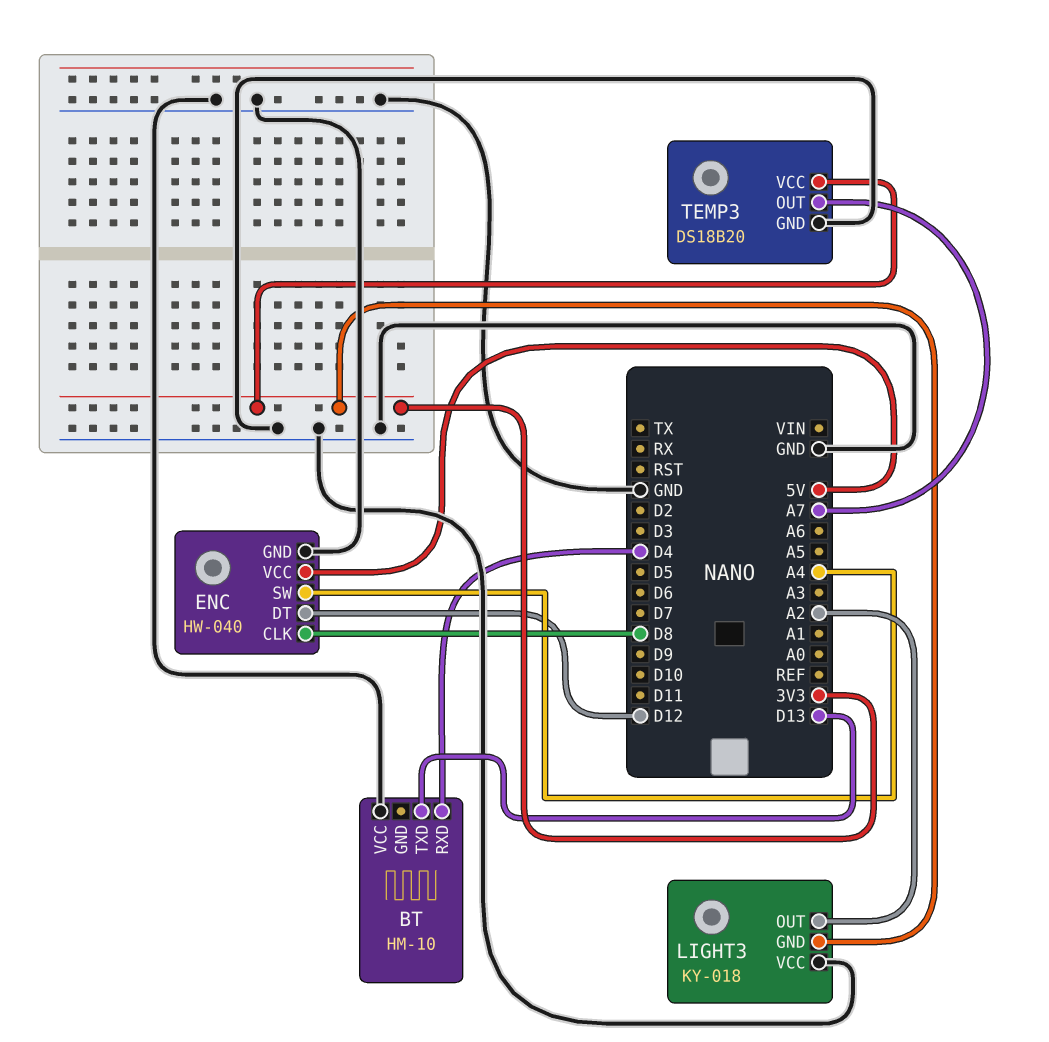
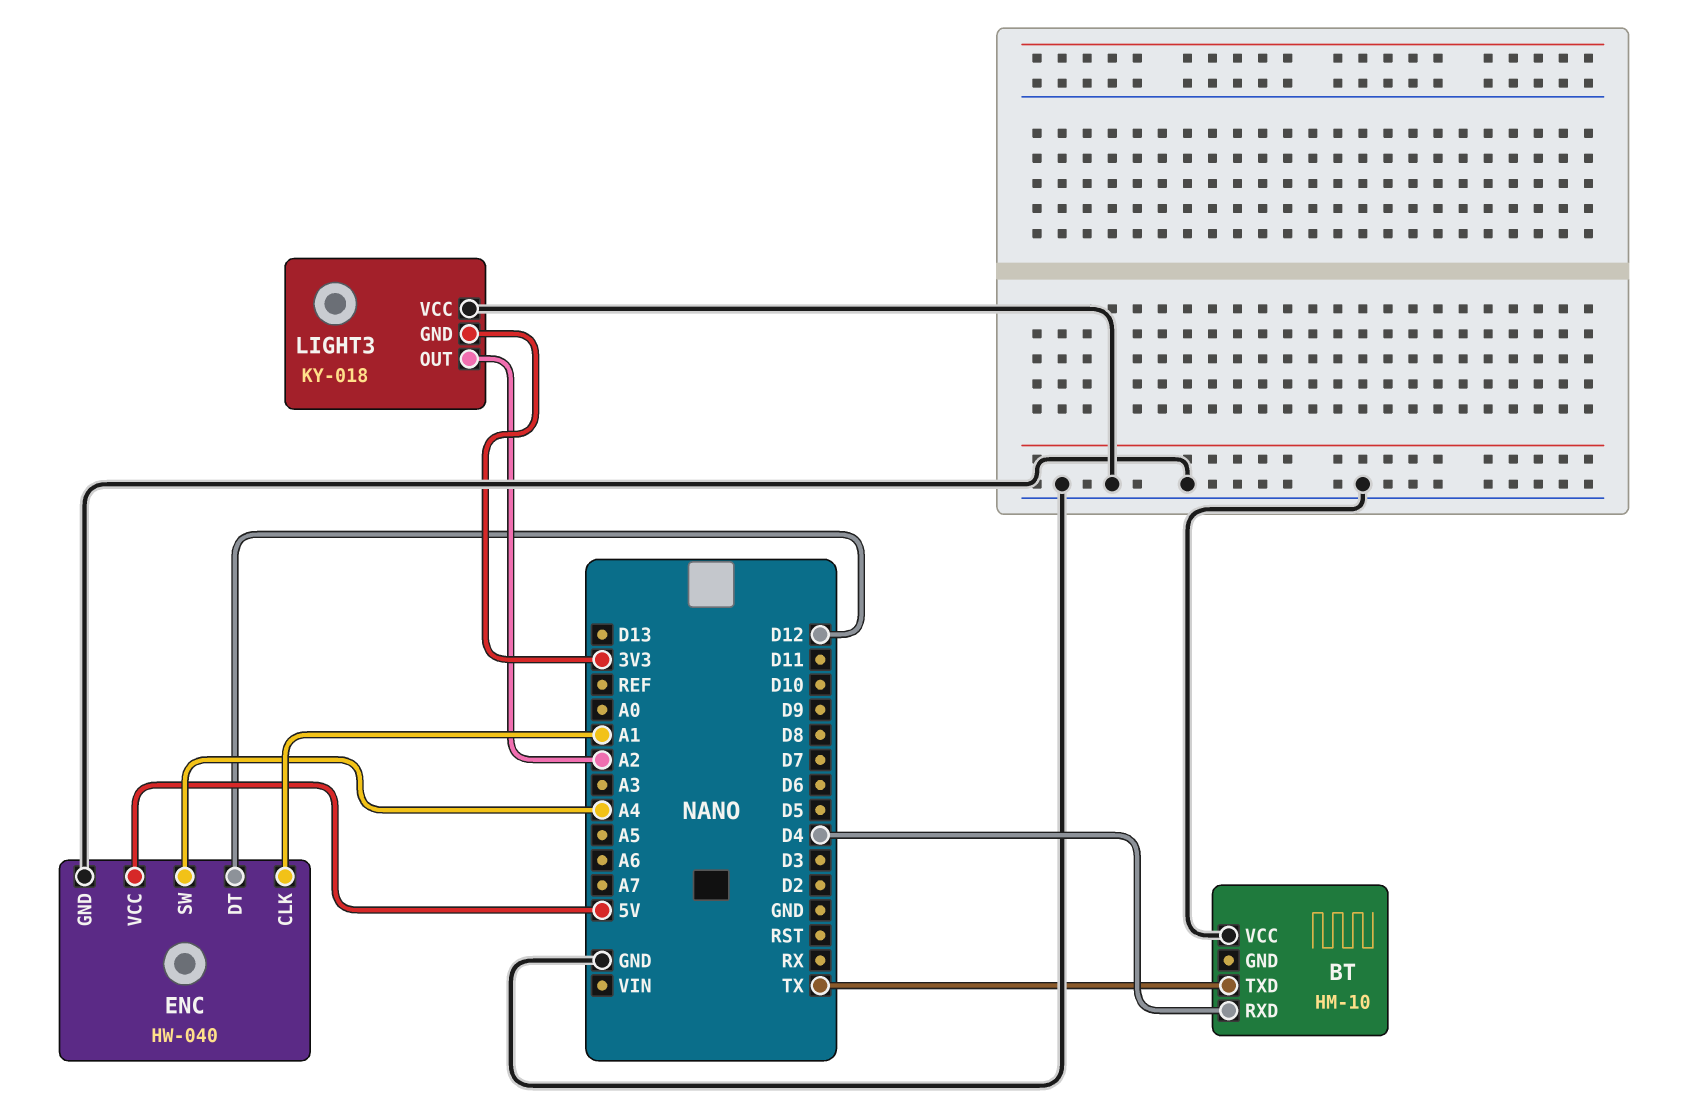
BT pin TXD: D13 -> TX
ENC pin CLK: D8 -> A1
TEMP3: DS18B20 -> none
TEMP3 pin GND: GND -> none
TEMP3 pin OUT: A7 -> none
TEMP3 pin VCC: 3V3 -> none

